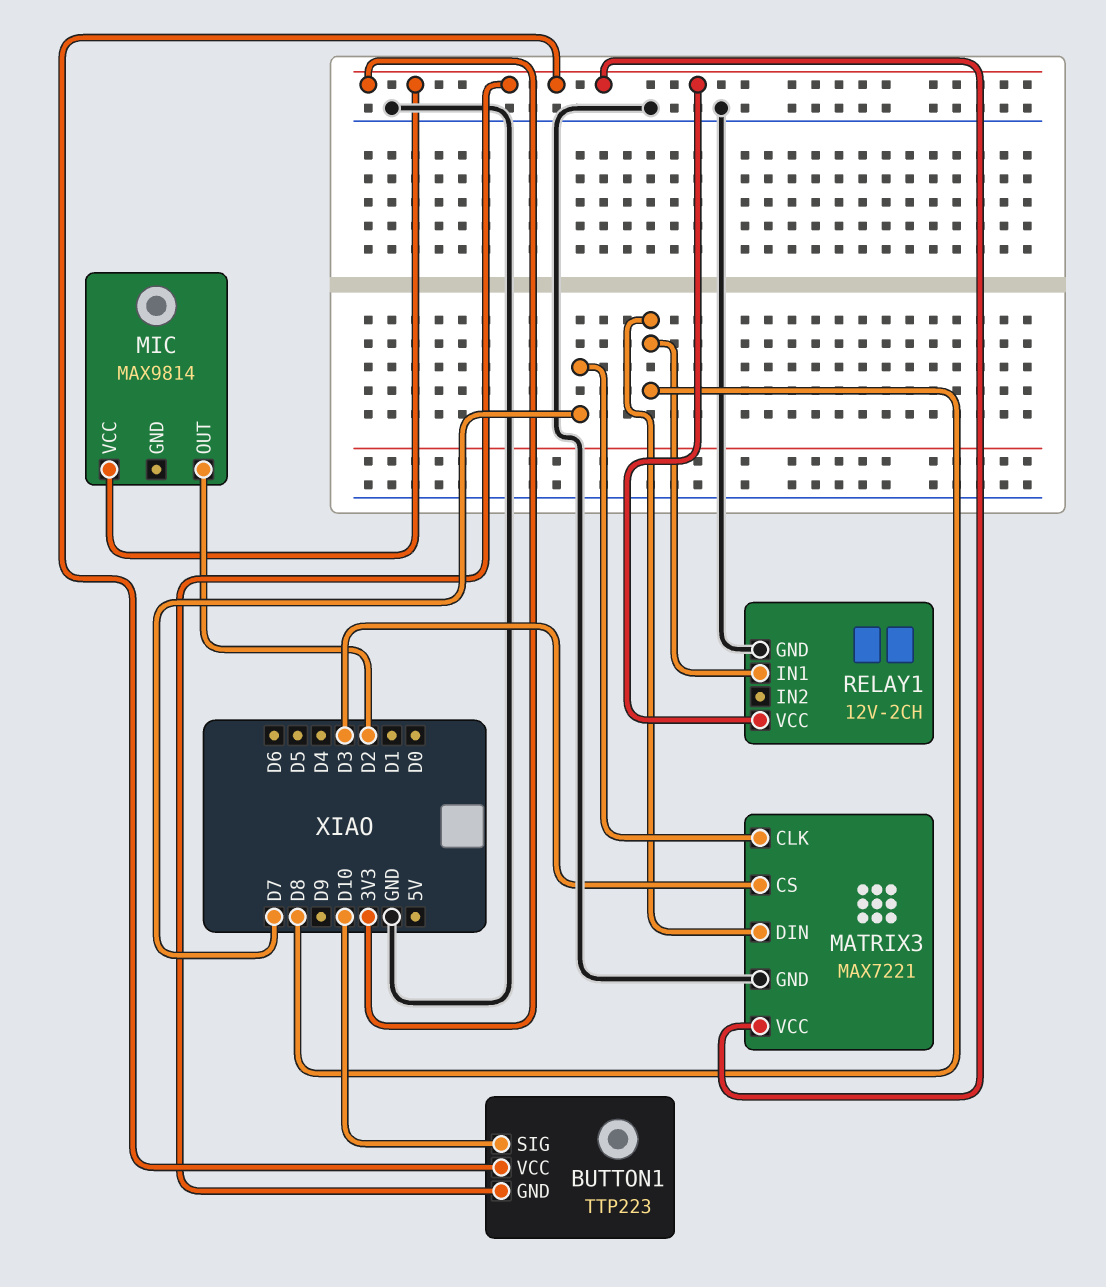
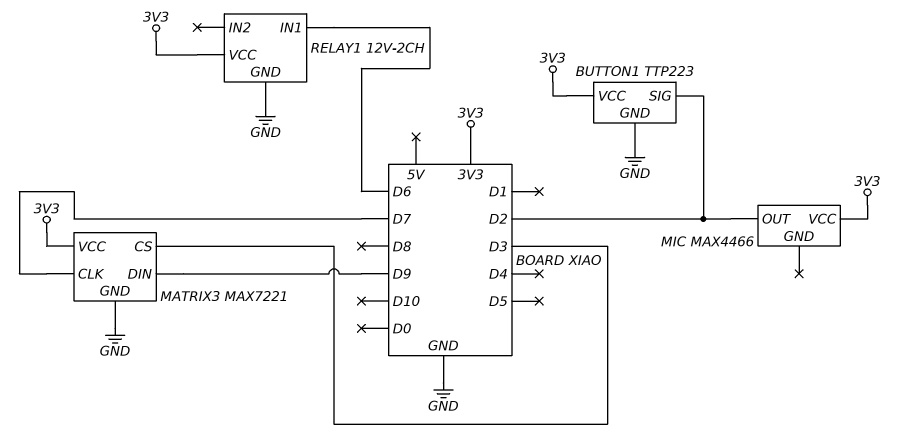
BUTTON1 pin GND: 3V3 -> GND
BUTTON1 pin SIG: D10 -> D2
MATRIX3 pin DIN: D8 -> D9
MIC: MAX9814 -> MAX4466
RELAY1 pin IN1: D8 -> D6

